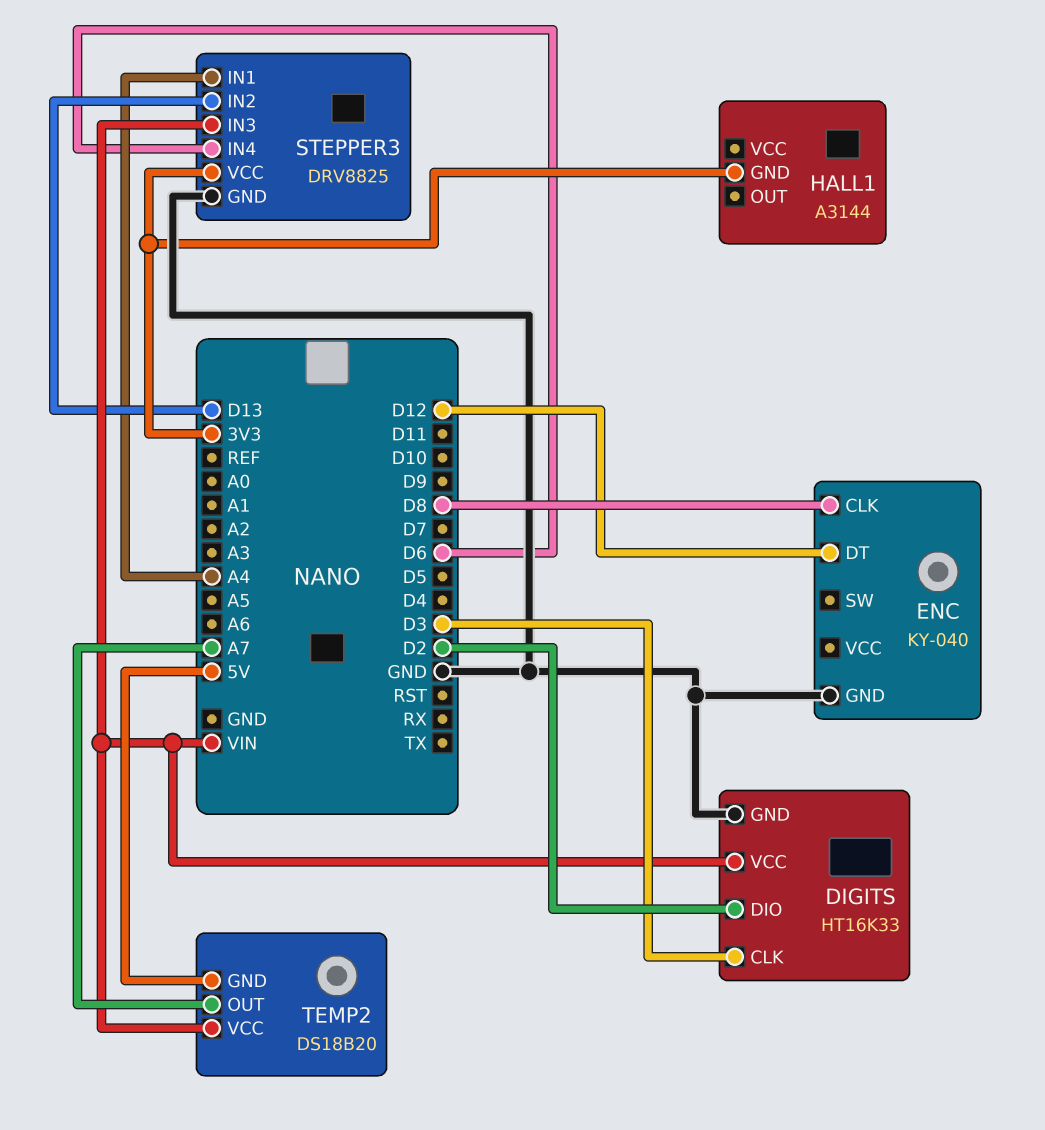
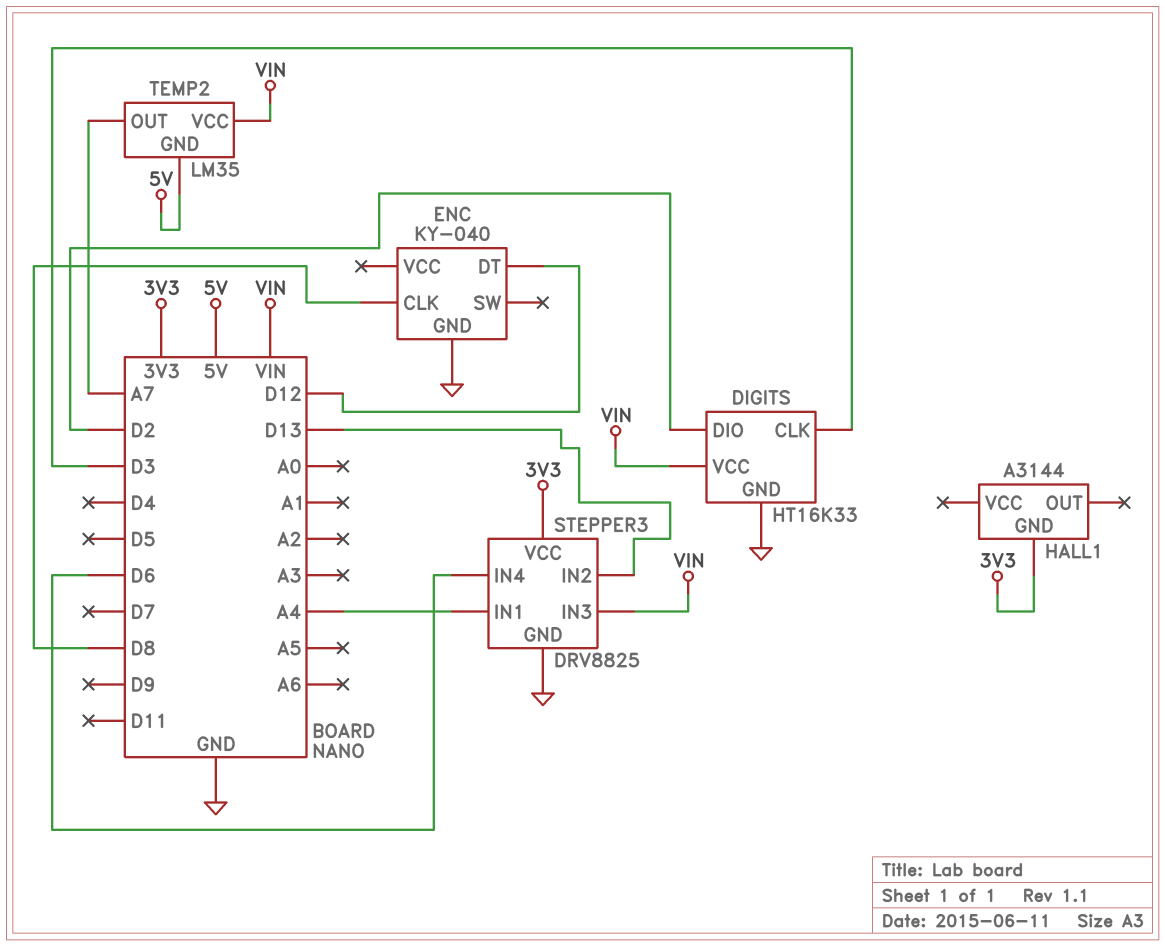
TEMP2: DS18B20 -> LM35

